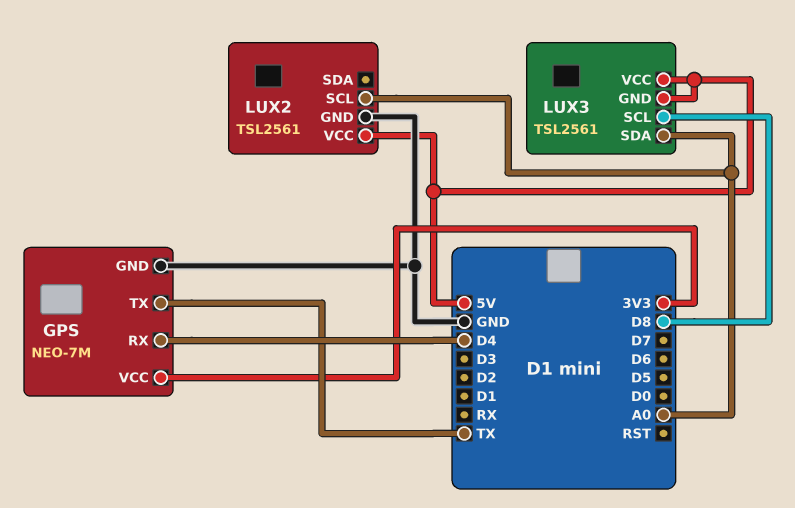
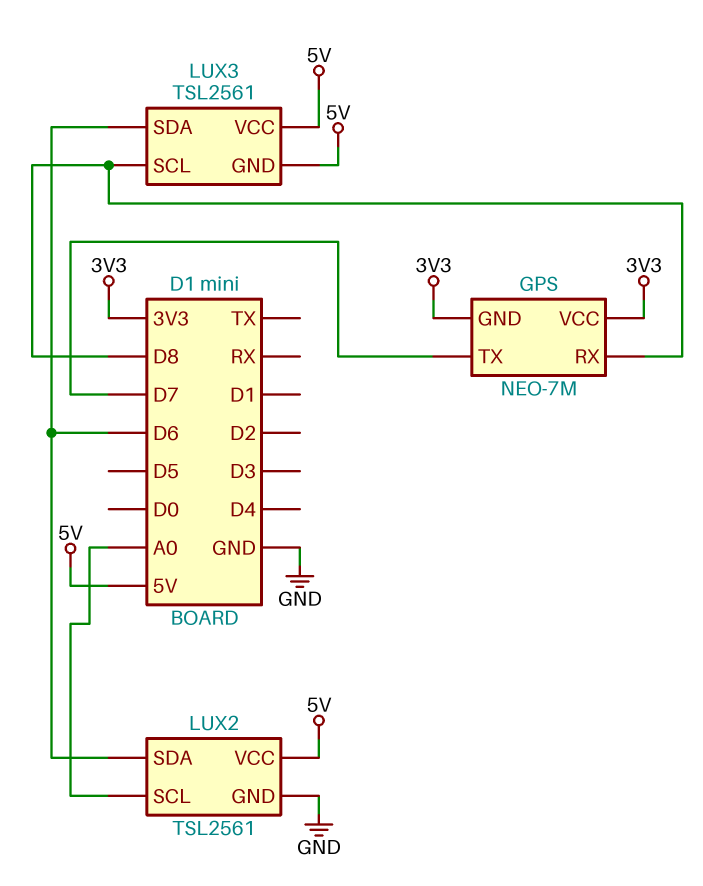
GPS pin GND: GND -> 3V3
GPS pin RX: D4 -> D8
GPS pin TX: TX -> D7
LUX2 pin SDA: none -> D6
LUX3 pin SDA: A0 -> D6

